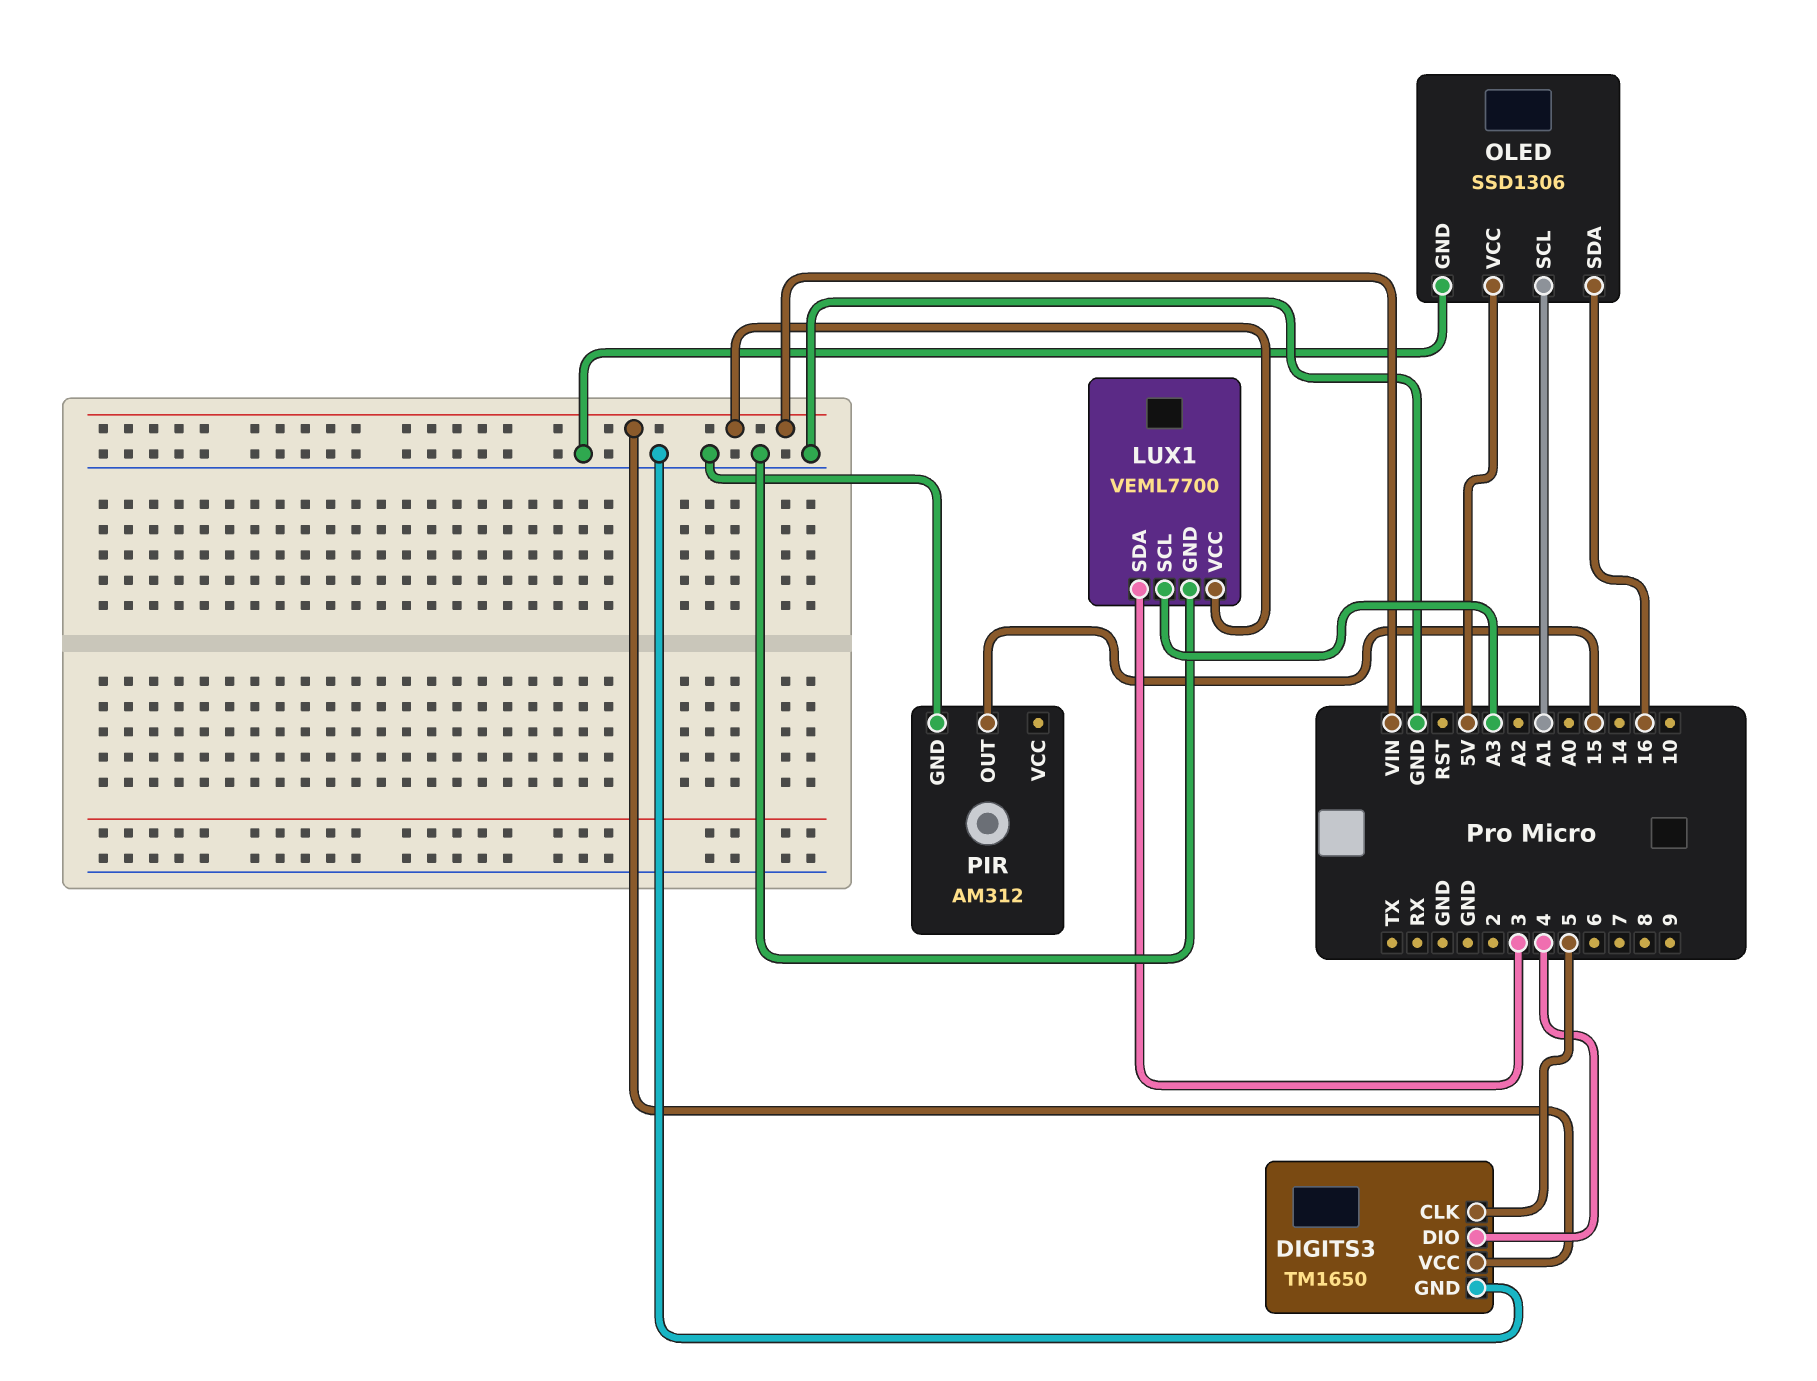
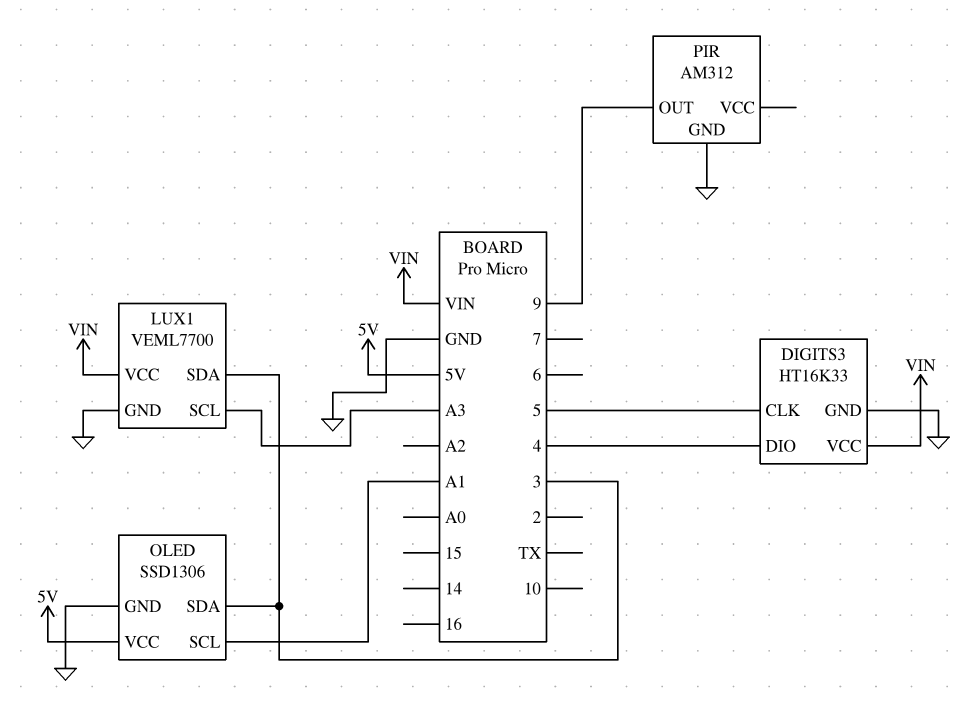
DIGITS3: TM1650 -> HT16K33
OLED pin SDA: 16 -> 3
PIR pin OUT: 15 -> 9

